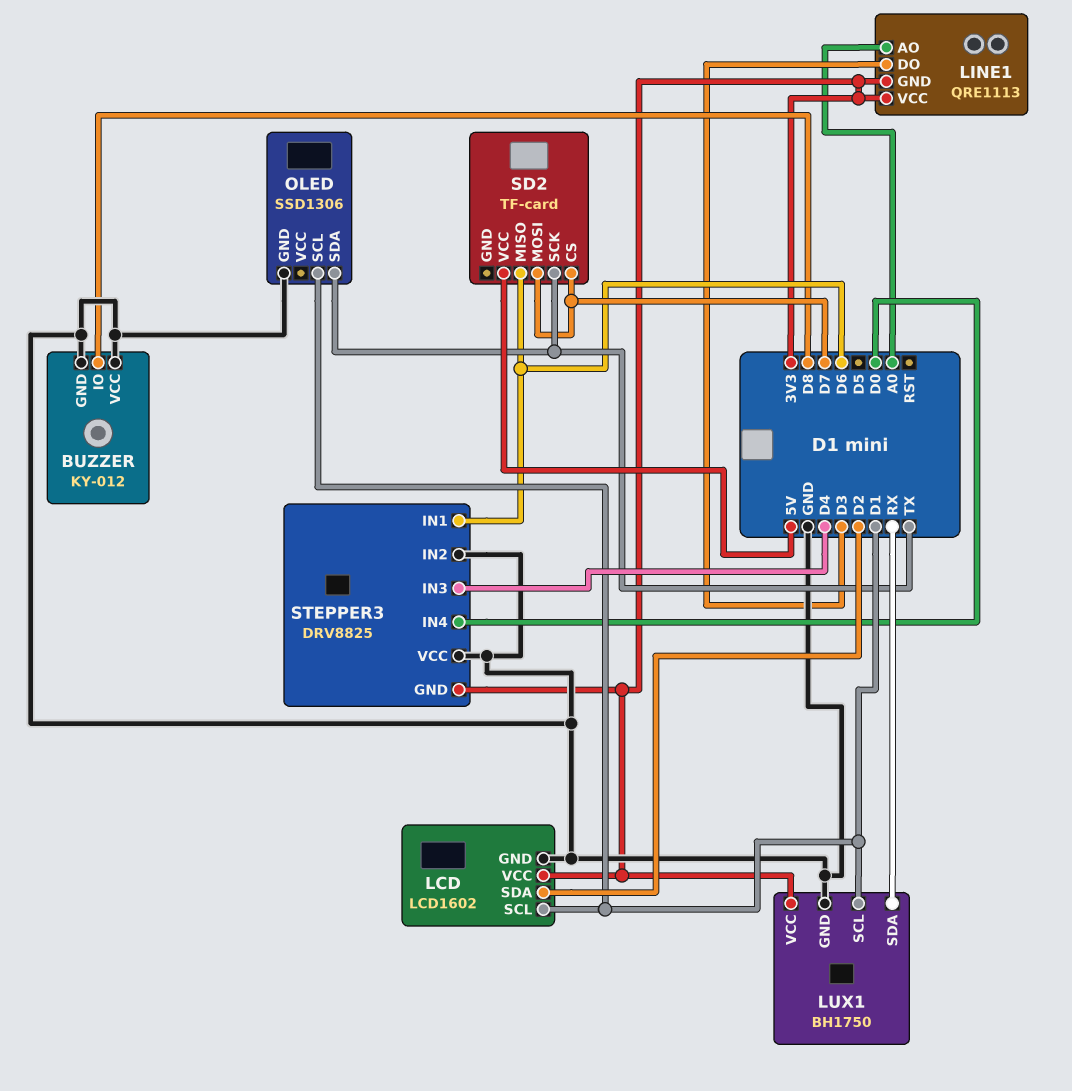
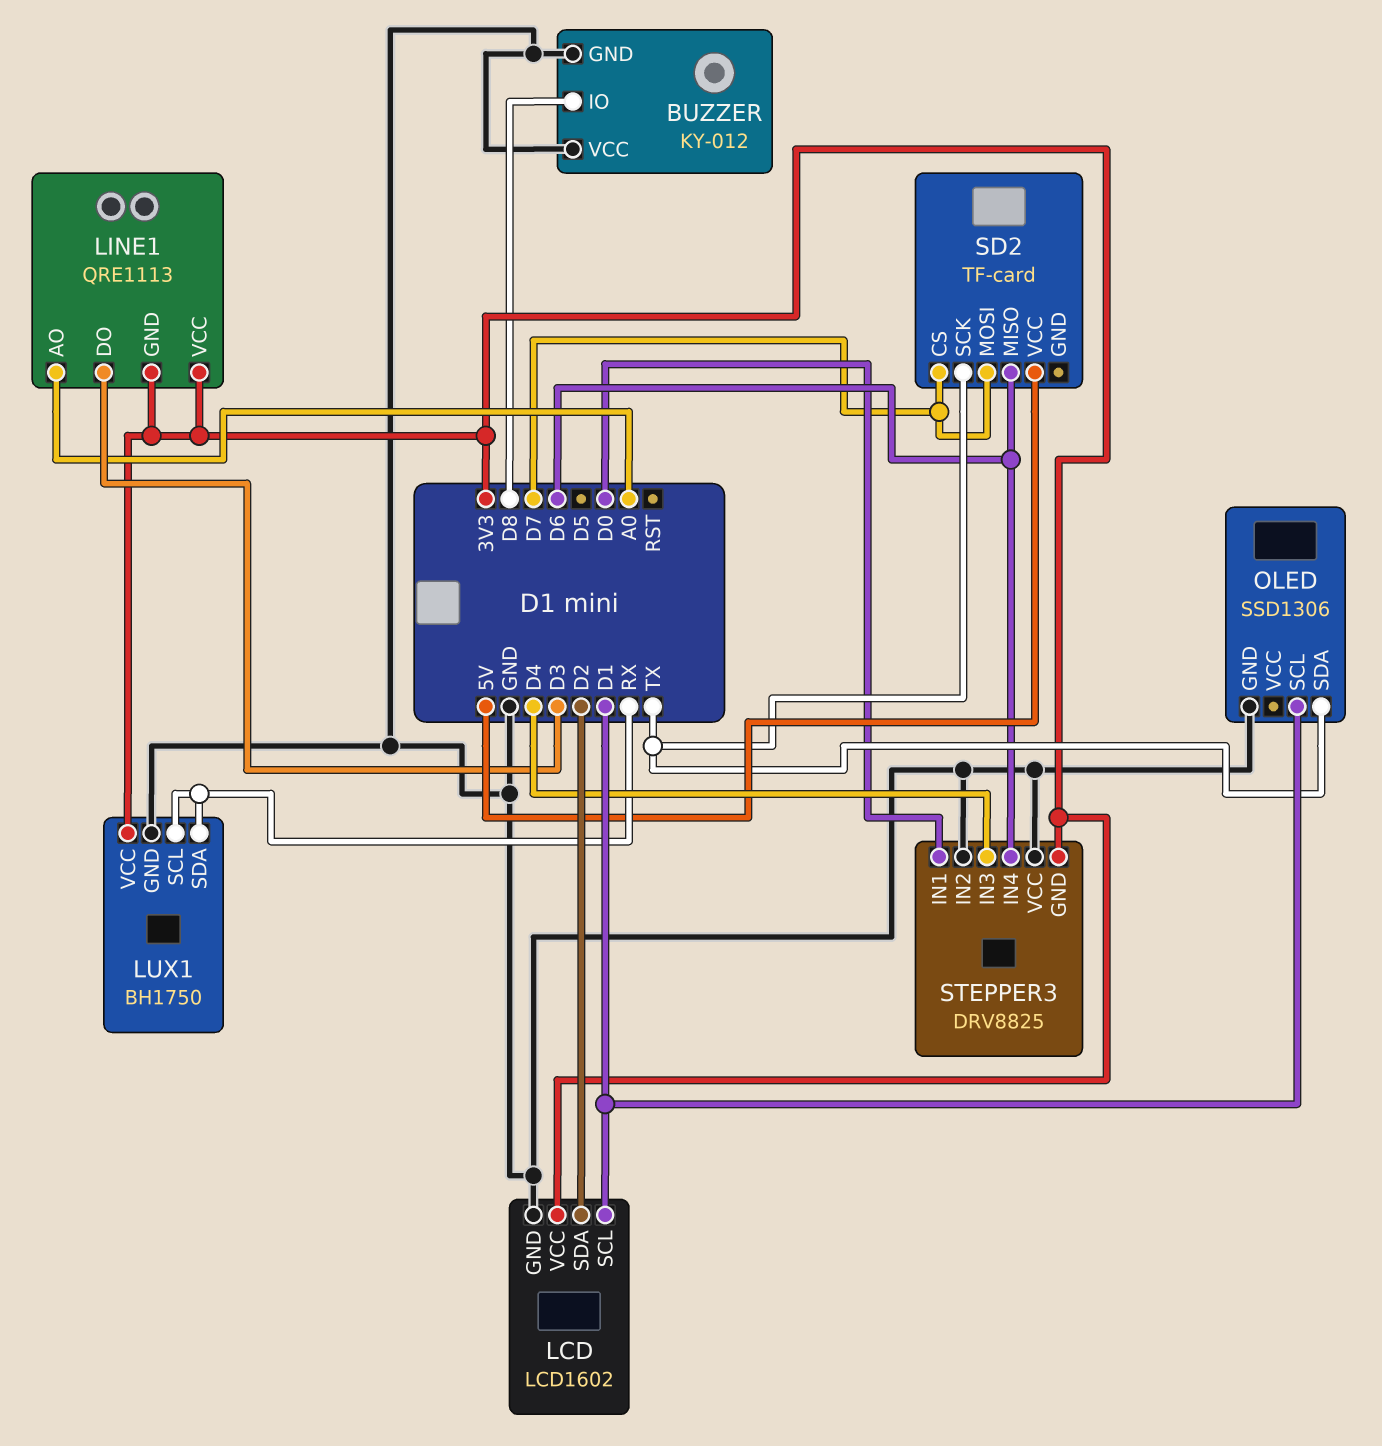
LUX1 pin SCL: D1 -> RX
STEPPER3 pin IN1: D6 -> D0
STEPPER3 pin IN4: D0 -> D6

